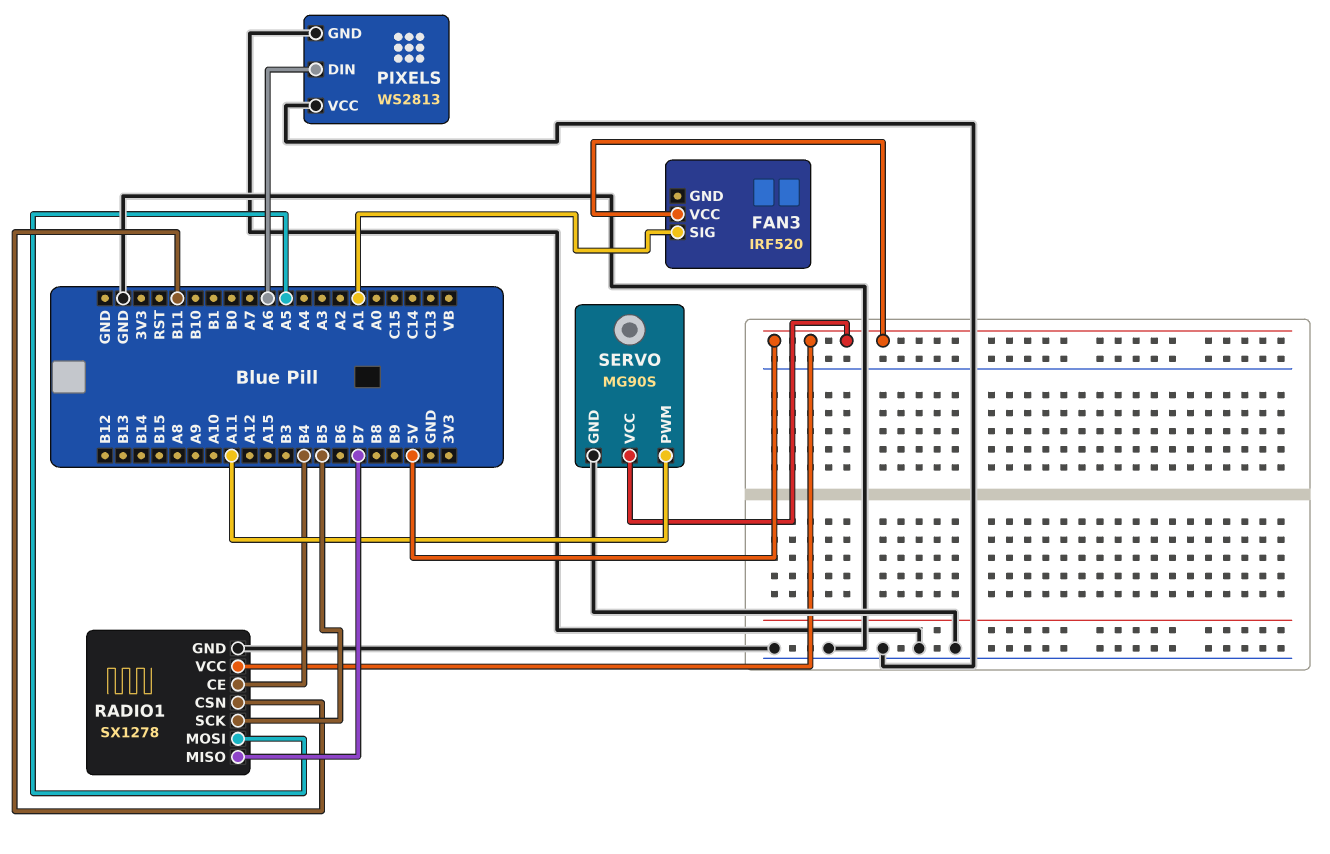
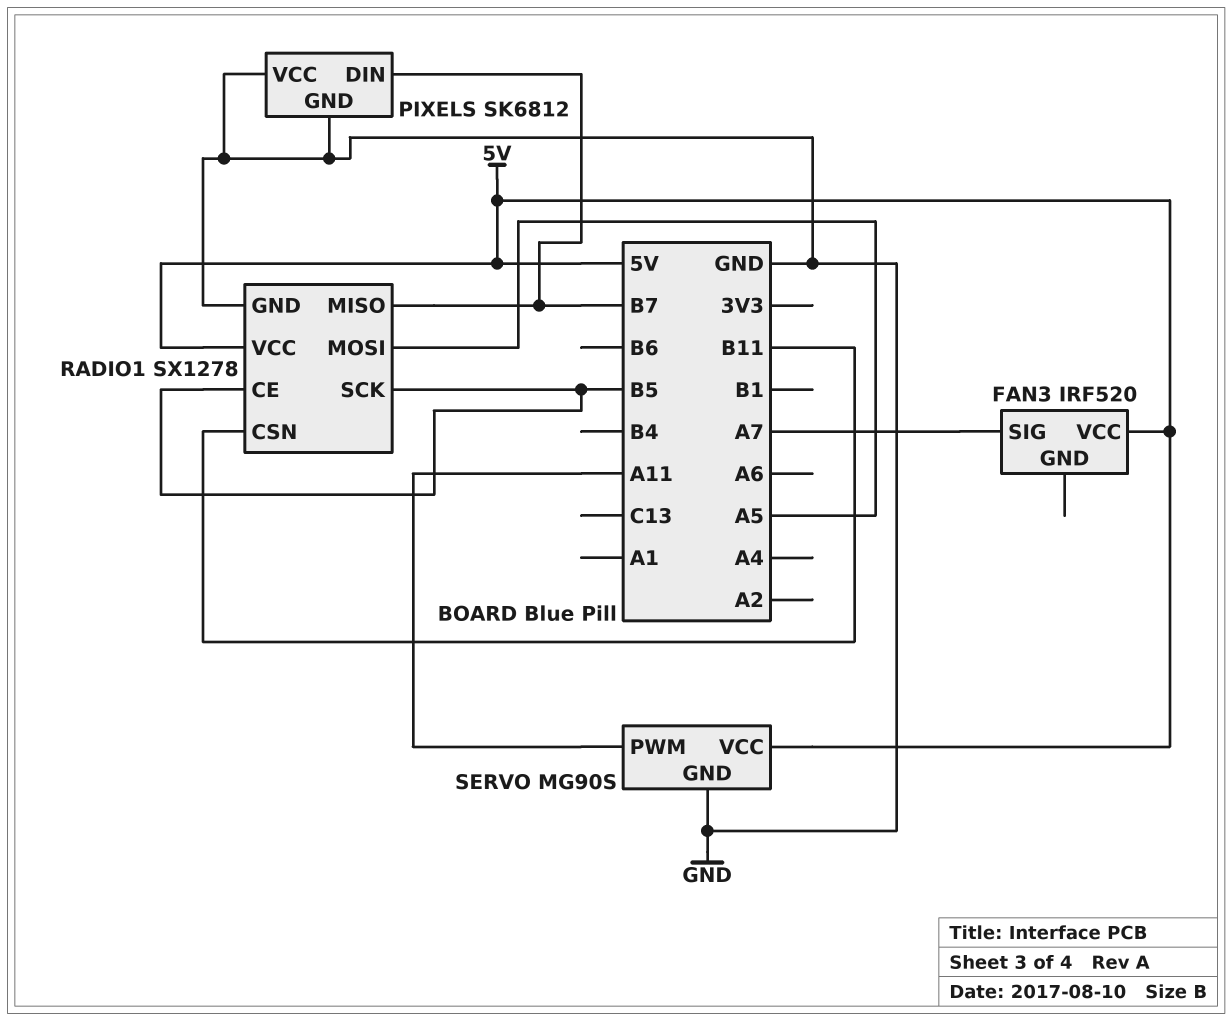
FAN3 pin SIG: A1 -> A7
PIXELS: WS2813 -> SK6812
PIXELS pin DIN: A6 -> B7
RADIO1 pin CE: B4 -> B5

